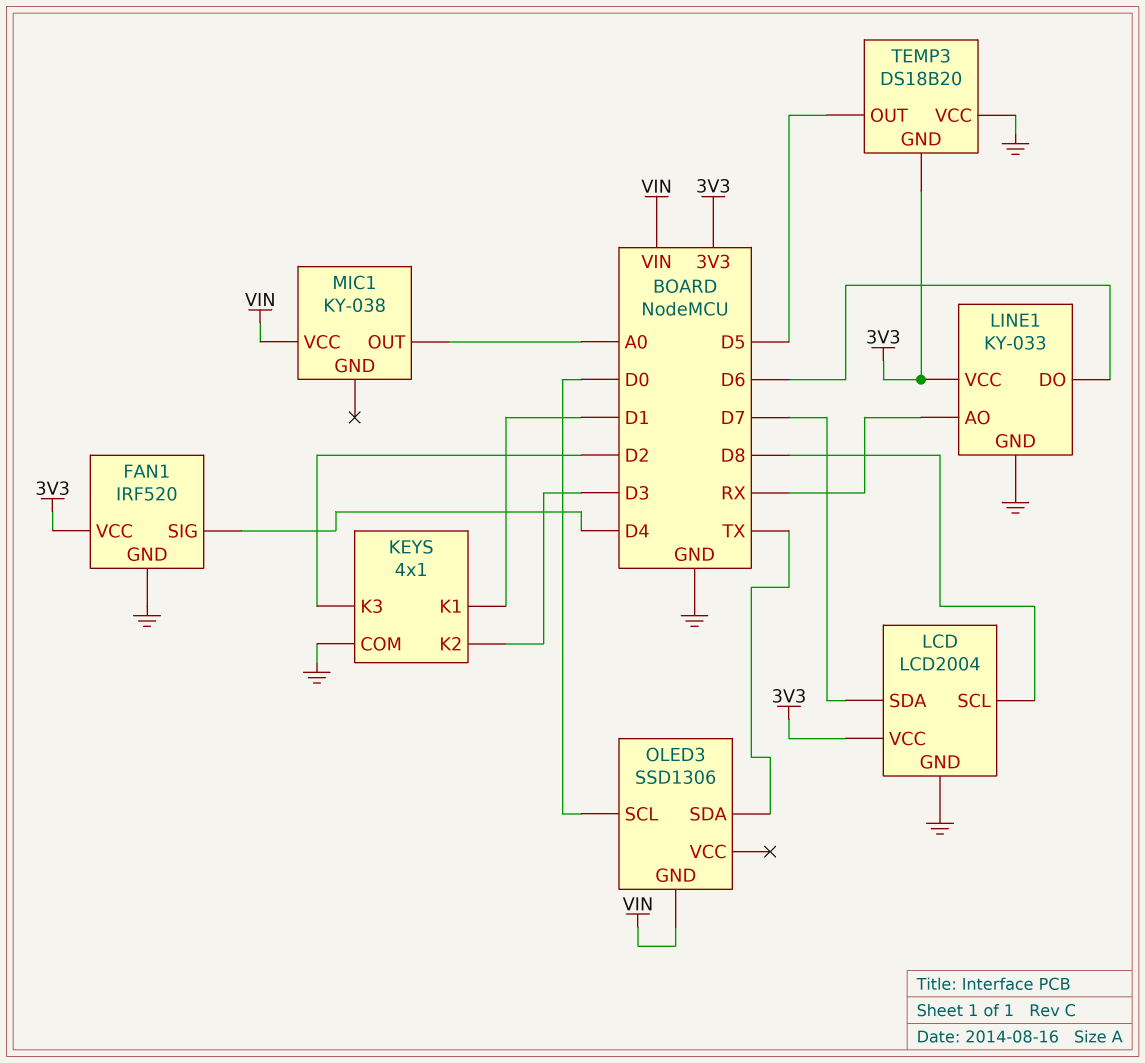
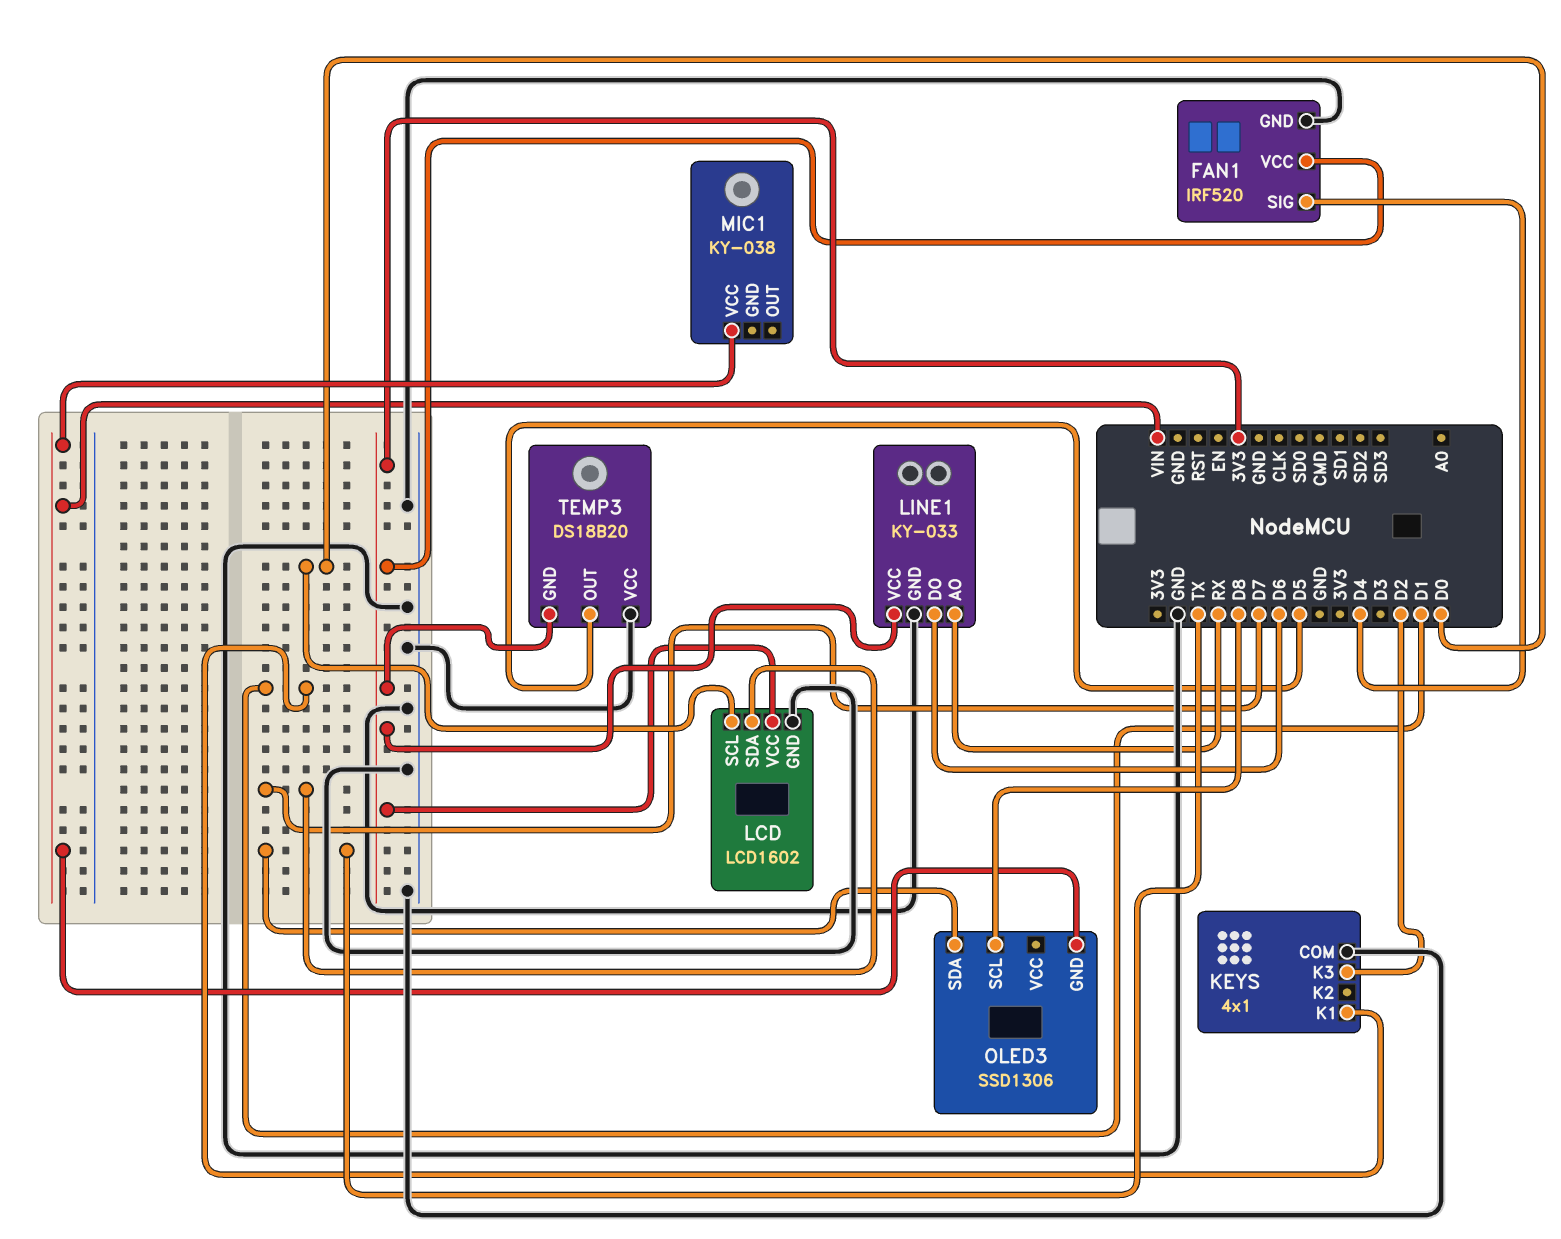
KEYS pin K2: D3 -> none
LCD: LCD2004 -> LCD1602
LCD pin SCL: D8 -> D0
MIC1 pin OUT: A0 -> none
OLED3 pin SCL: D0 -> D8

